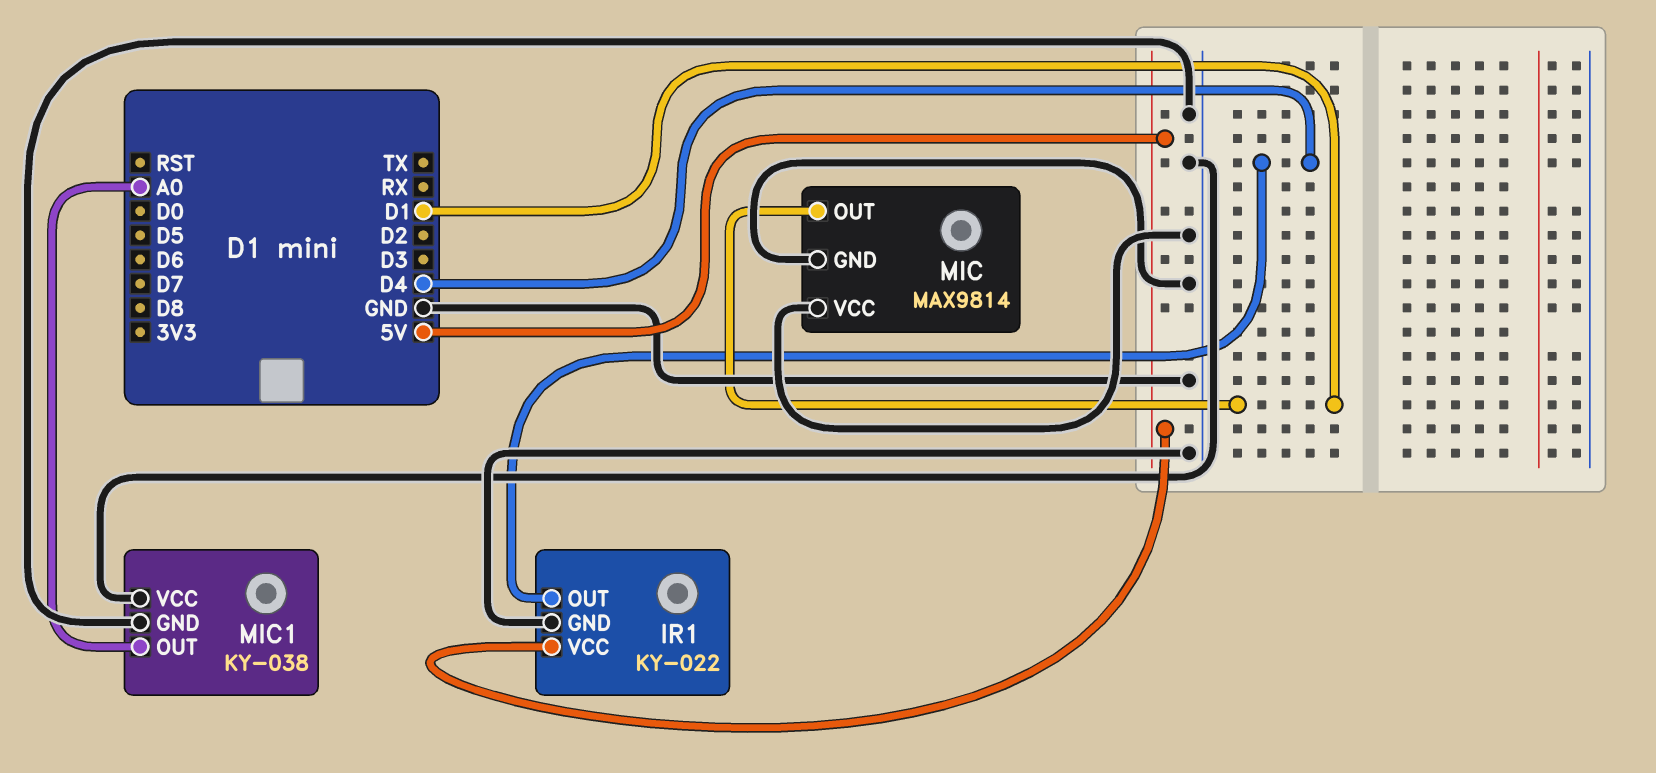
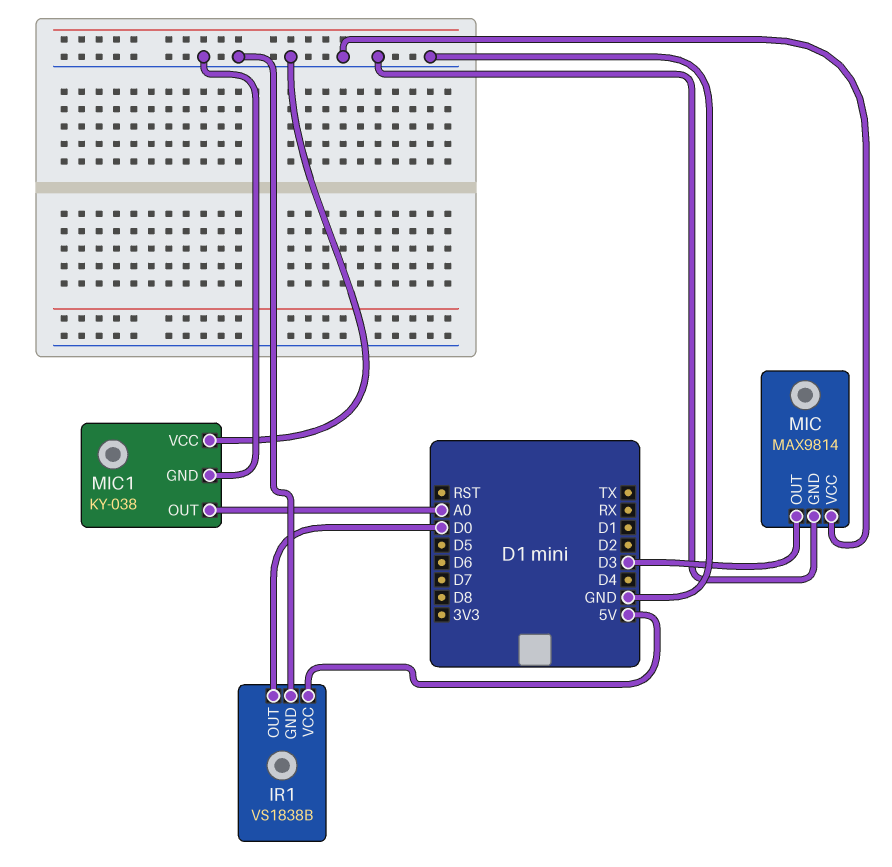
IR1: KY-022 -> VS1838B
IR1 pin OUT: D4 -> D0
MIC pin OUT: D1 -> D3

